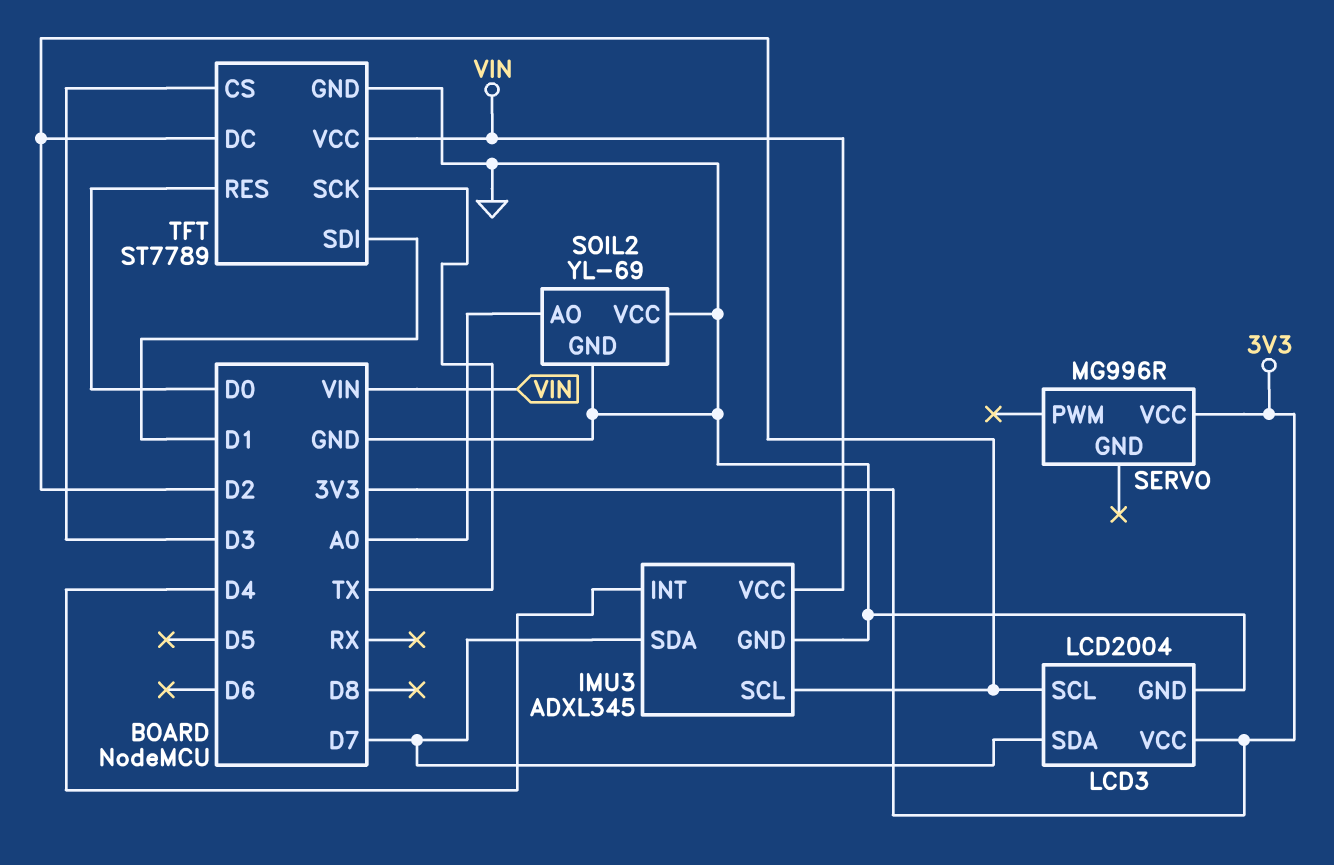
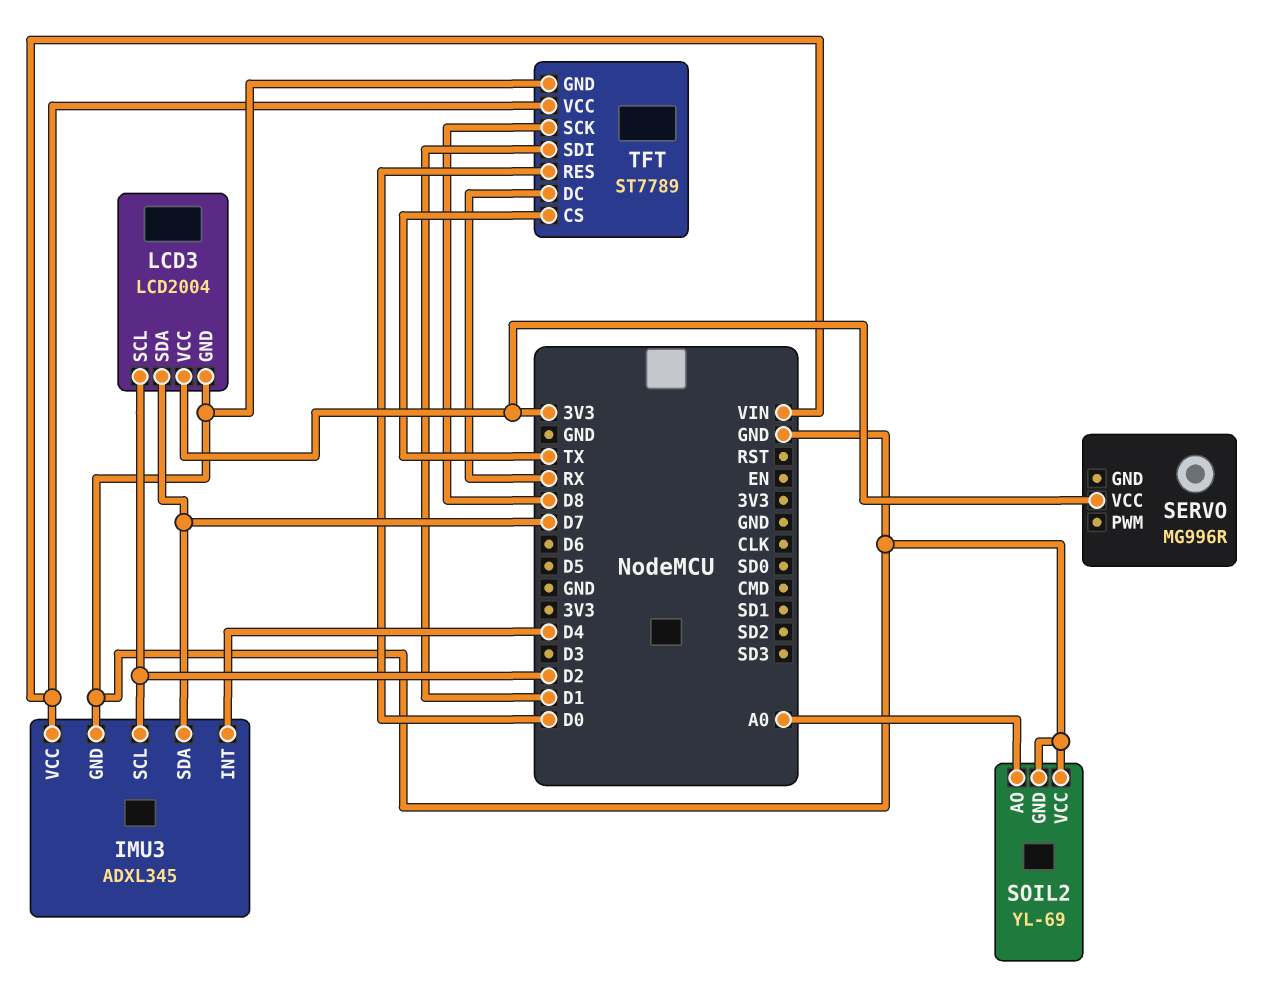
TFT pin CS: D3 -> TX
TFT pin DC: D2 -> RX
TFT pin SCK: TX -> D8

